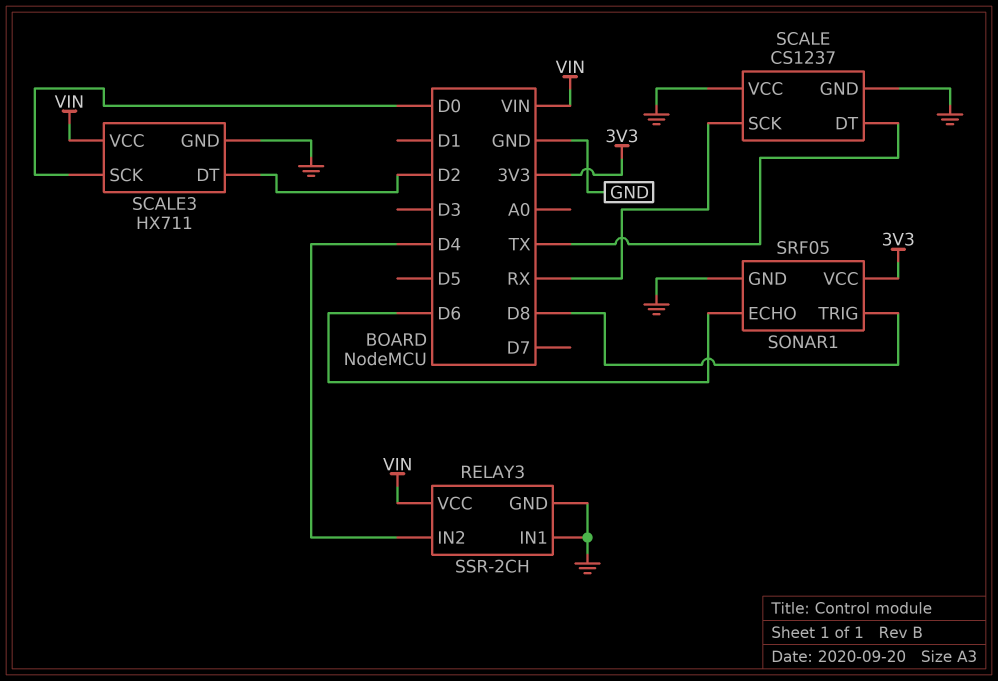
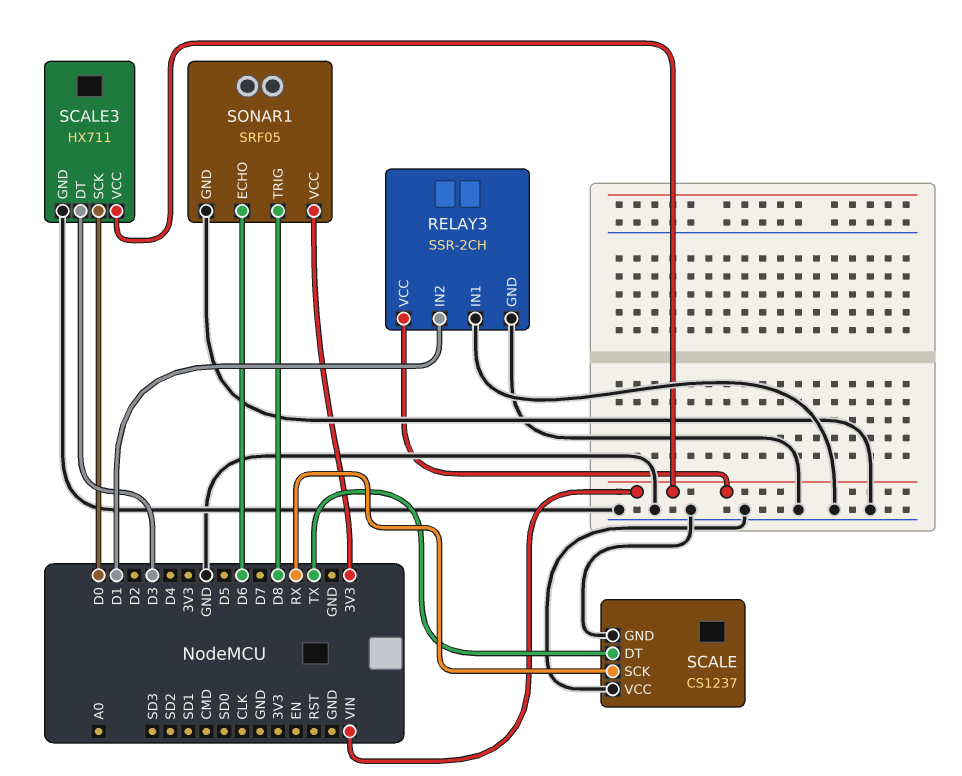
RELAY3 pin IN2: D4 -> D1
SCALE3 pin DT: D2 -> D3

